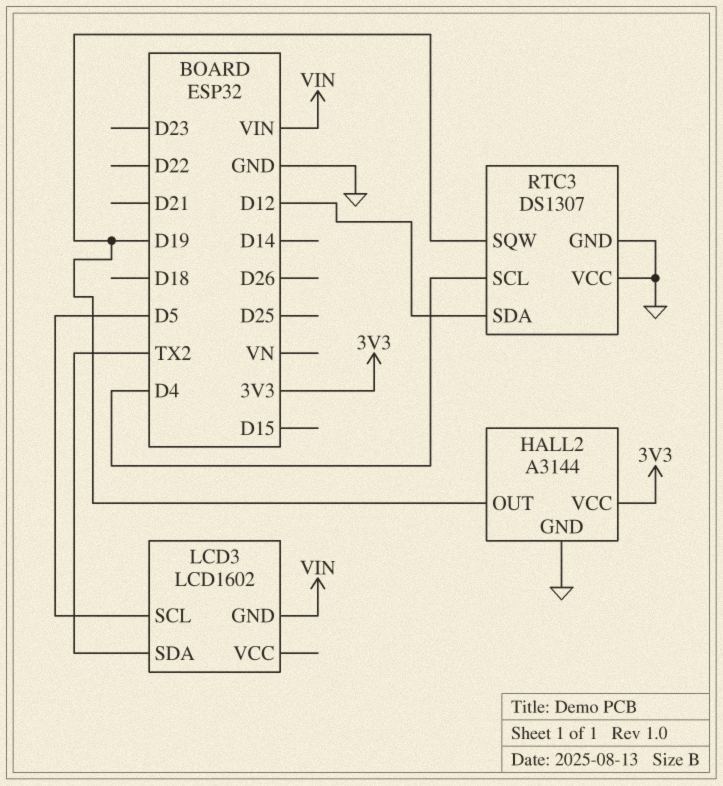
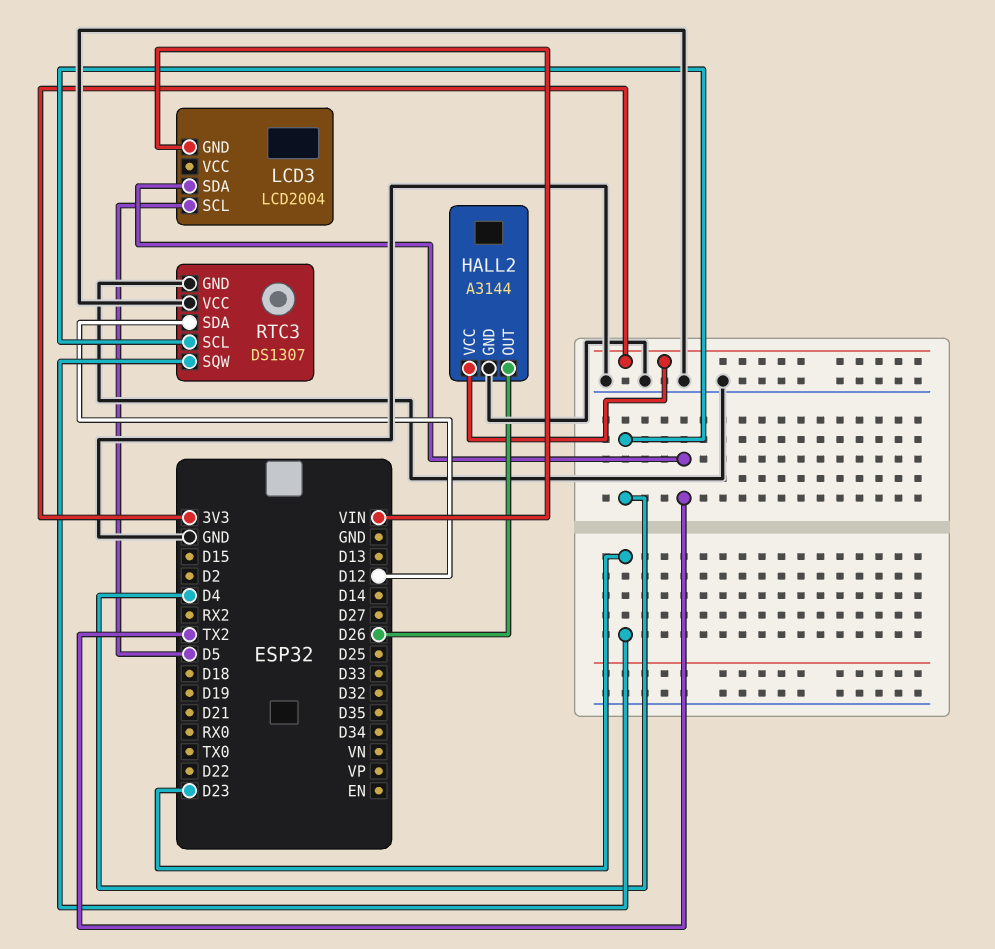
HALL2 pin OUT: D19 -> D26
LCD3: LCD1602 -> LCD2004
RTC3 pin SQW: D19 -> D23

